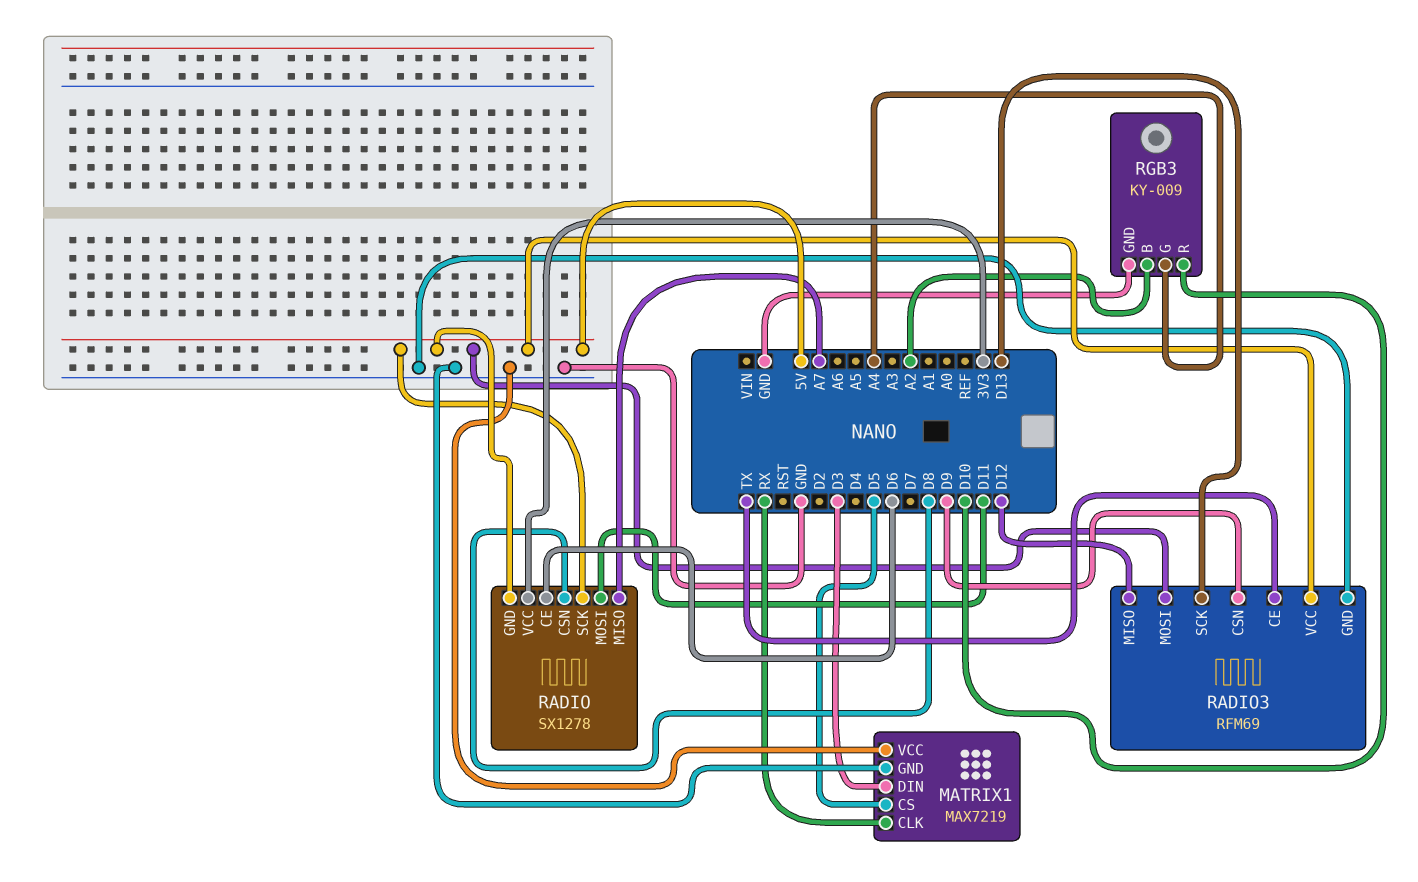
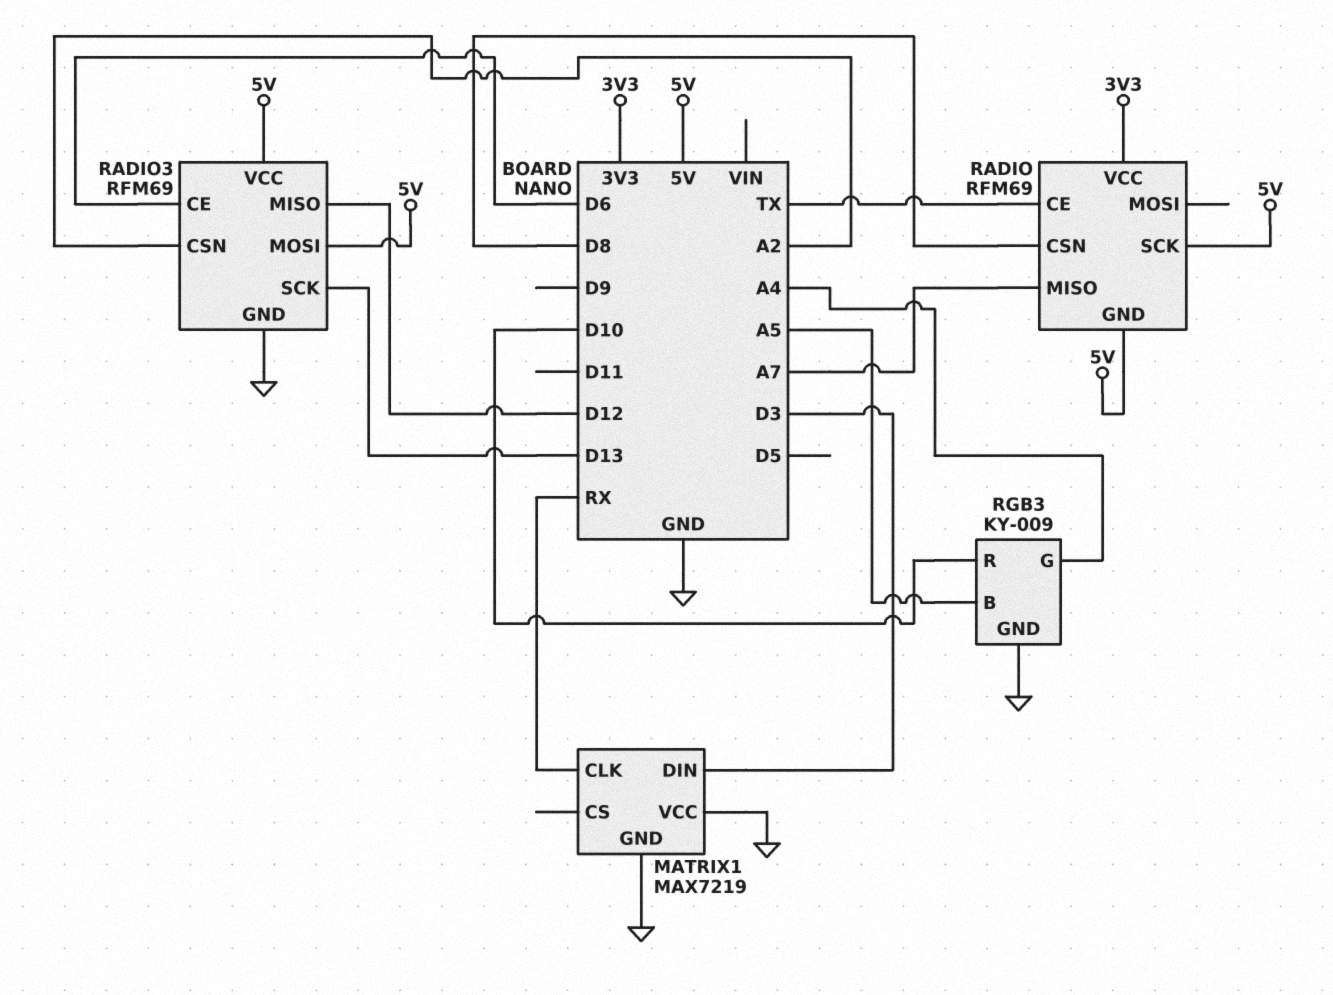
MATRIX1 pin CS: D5 -> none
RADIO: SX1278 -> RFM69
RADIO pin CE: D6 -> TX
RADIO pin MOSI: D11 -> none
RADIO3 pin CE: TX -> D6
RADIO3 pin CSN: D9 -> A2
RGB3 pin B: A2 -> A5

